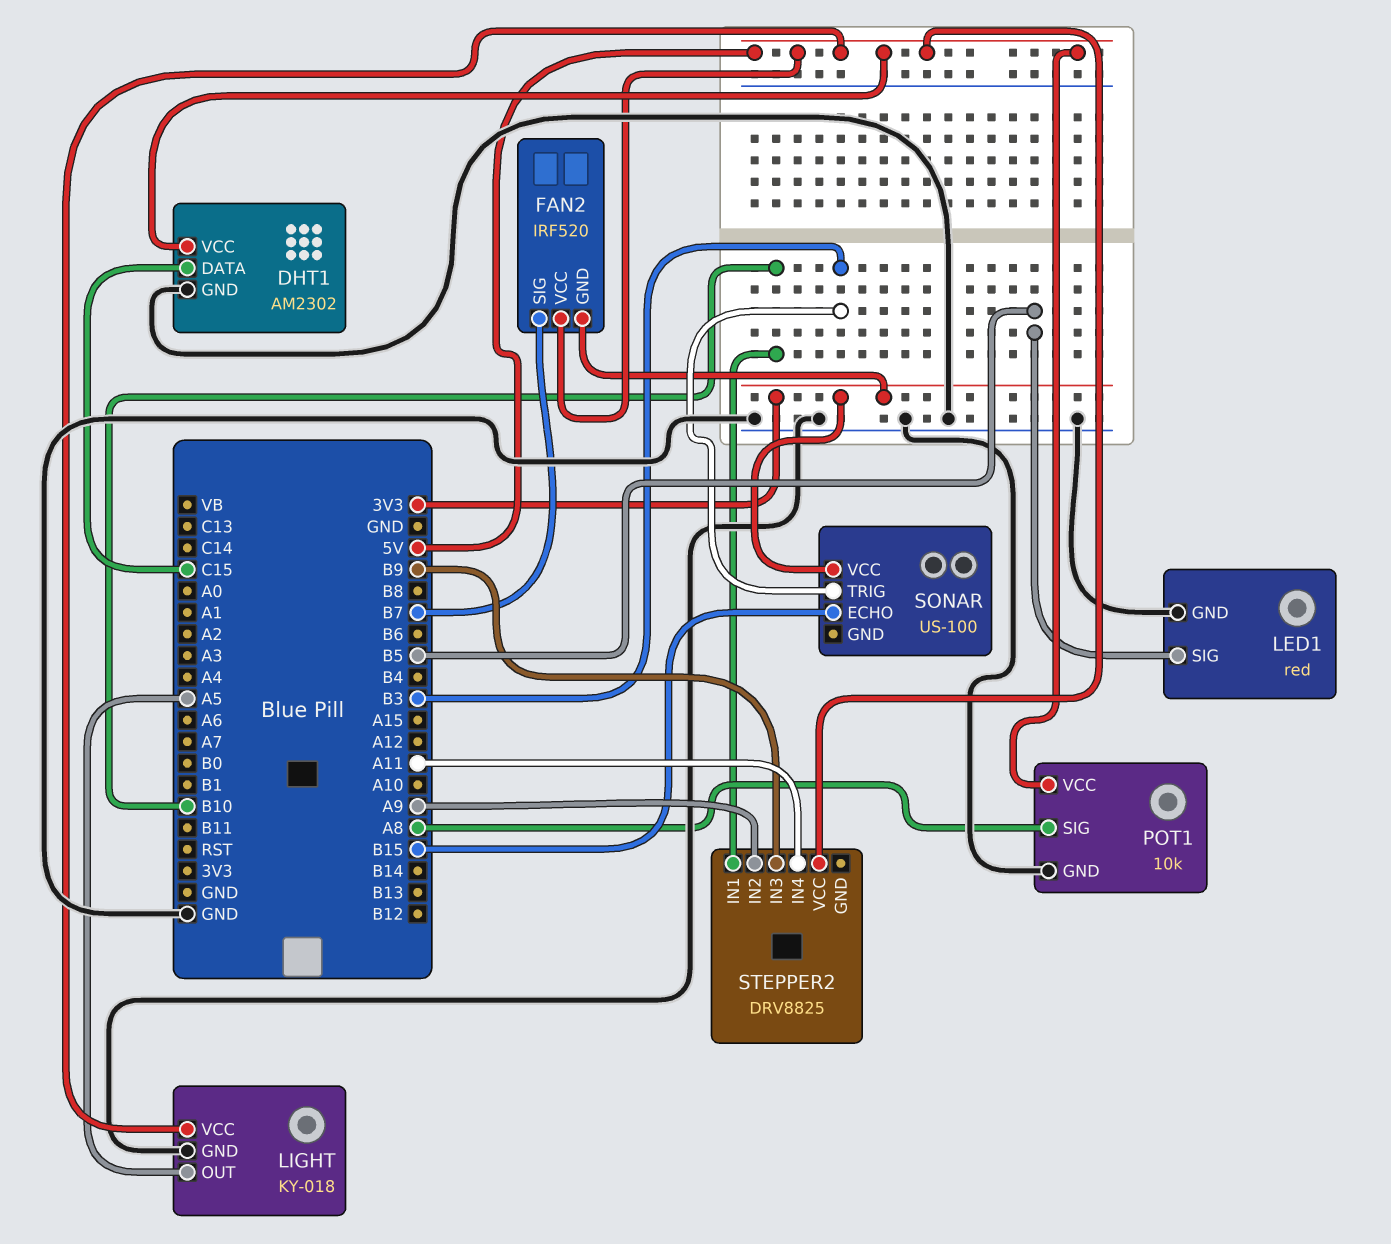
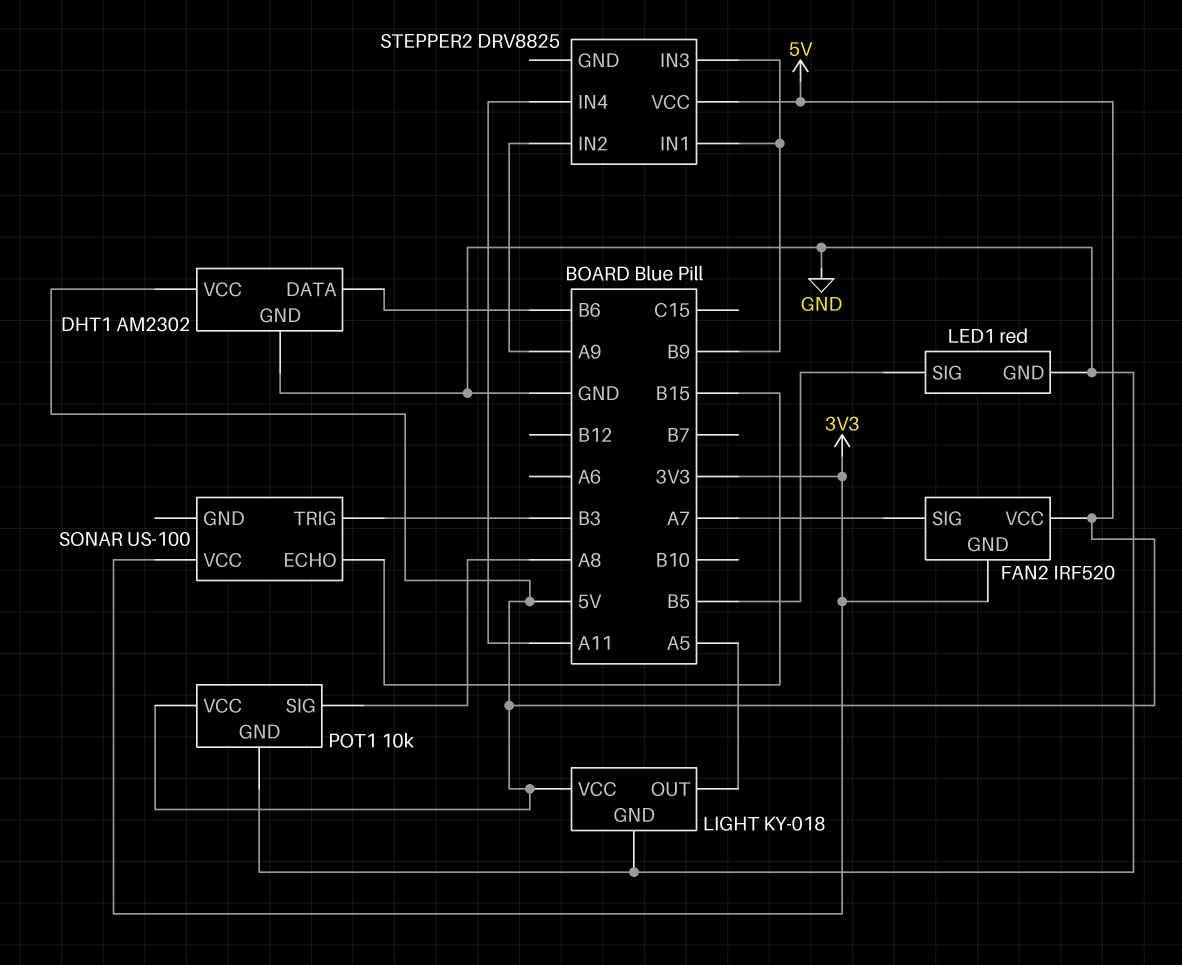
DHT1 pin DATA: C15 -> B6
FAN2 pin SIG: B7 -> A7
STEPPER2 pin IN1: B10 -> B9

